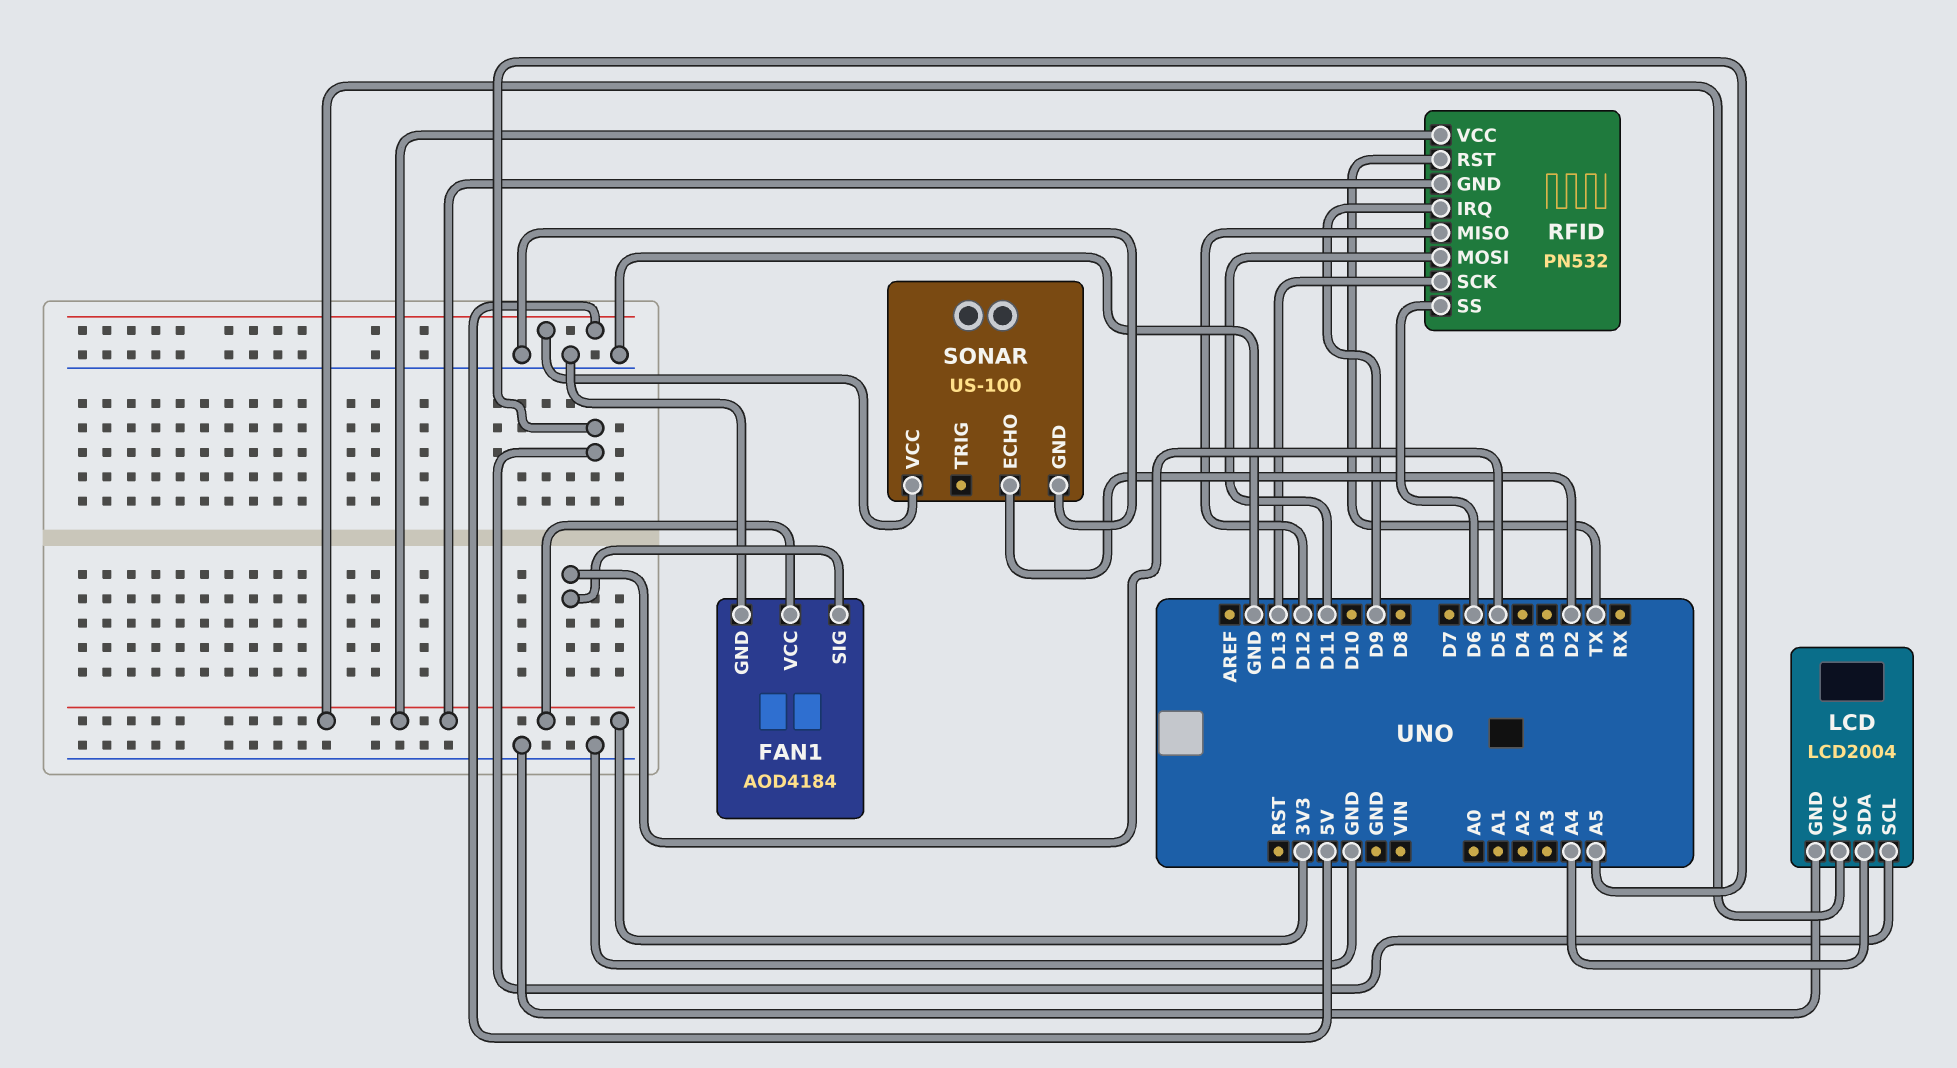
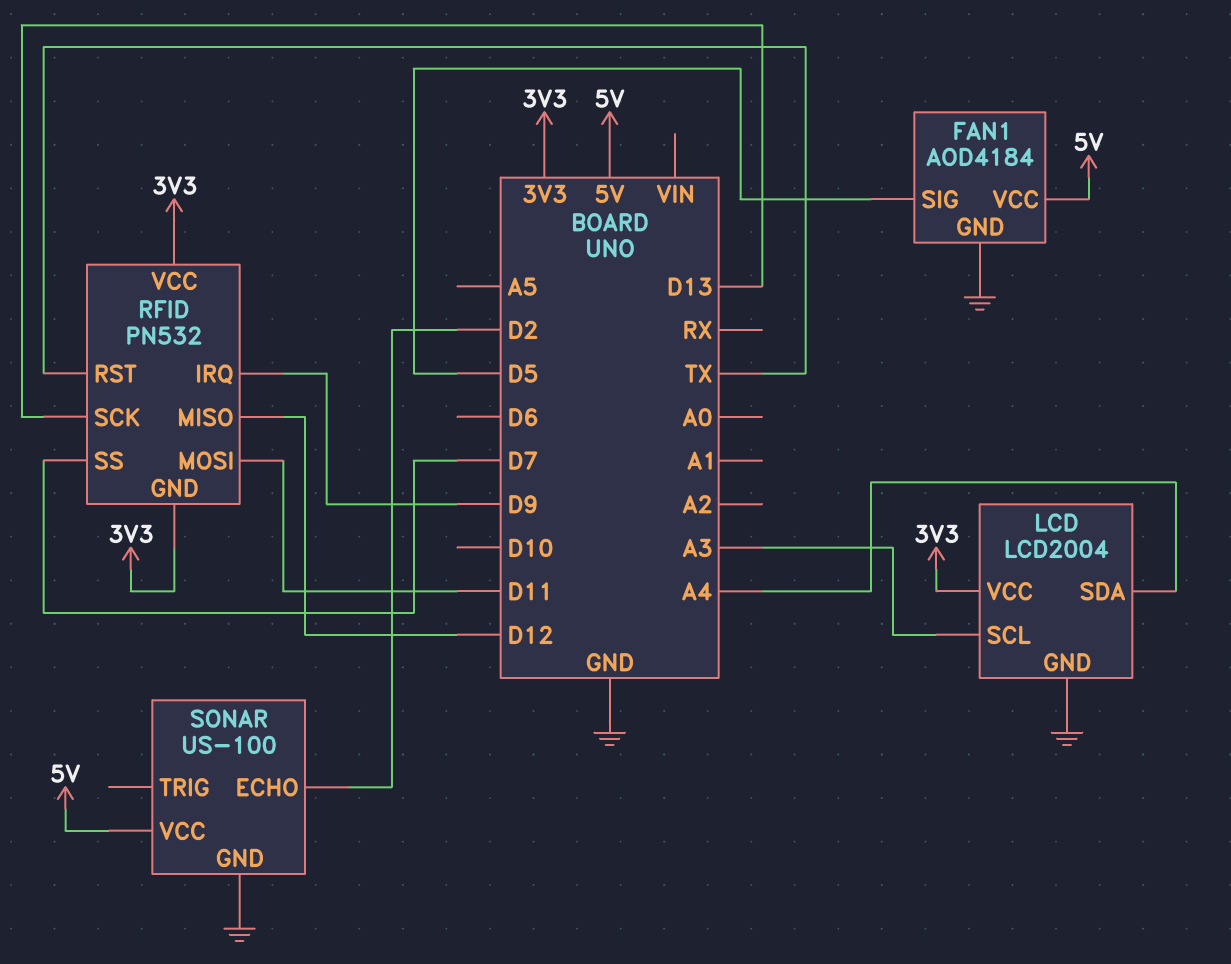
FAN1 pin VCC: 3V3 -> 5V
LCD pin SCL: A5 -> A3
RFID pin SS: D6 -> D7

